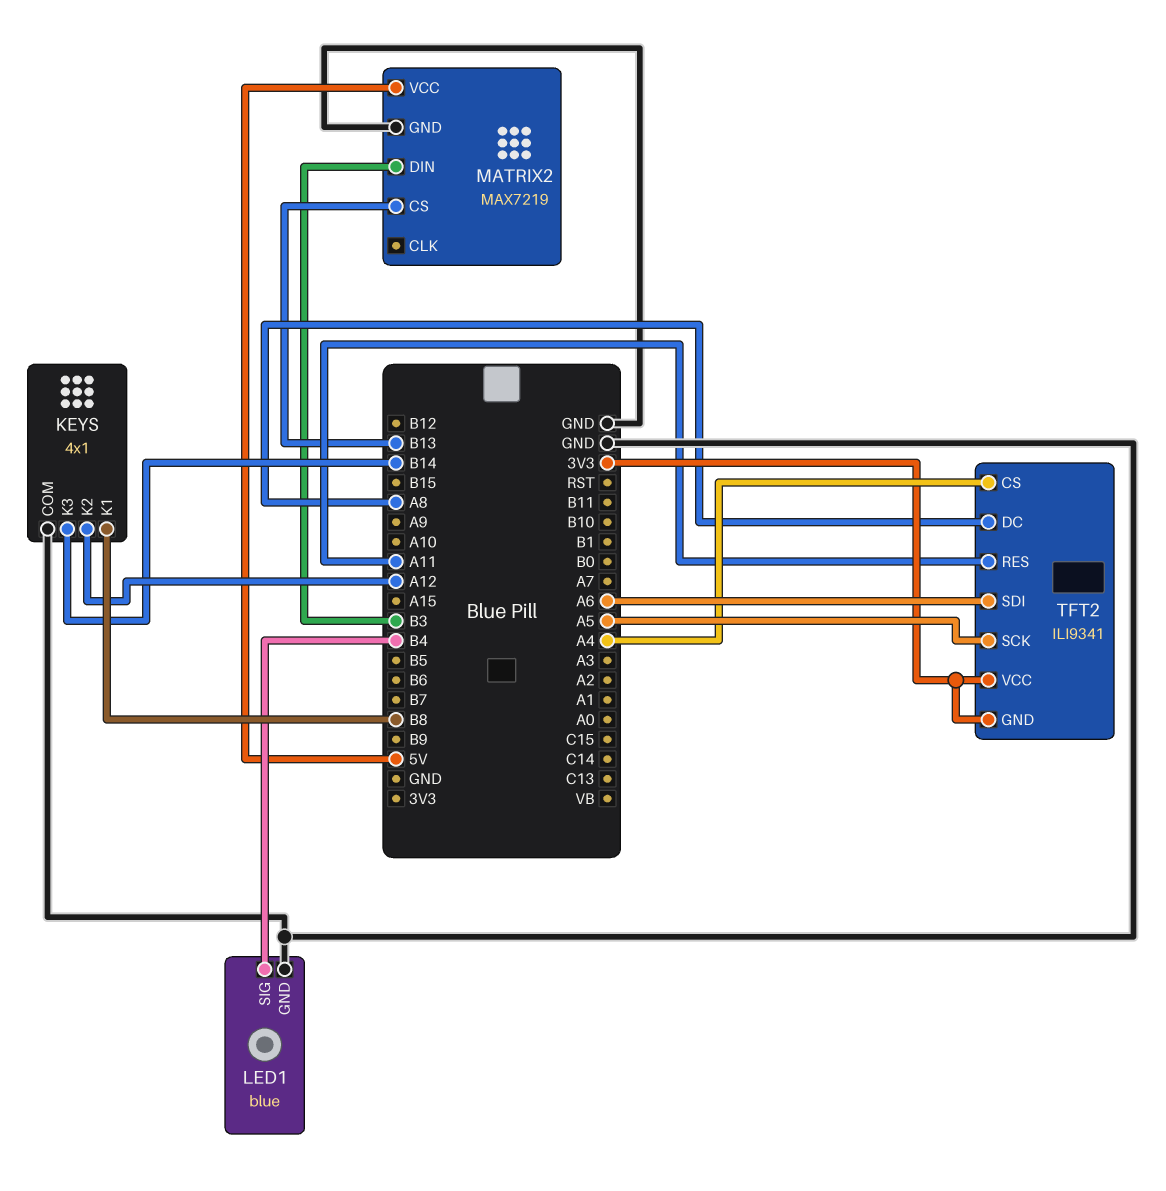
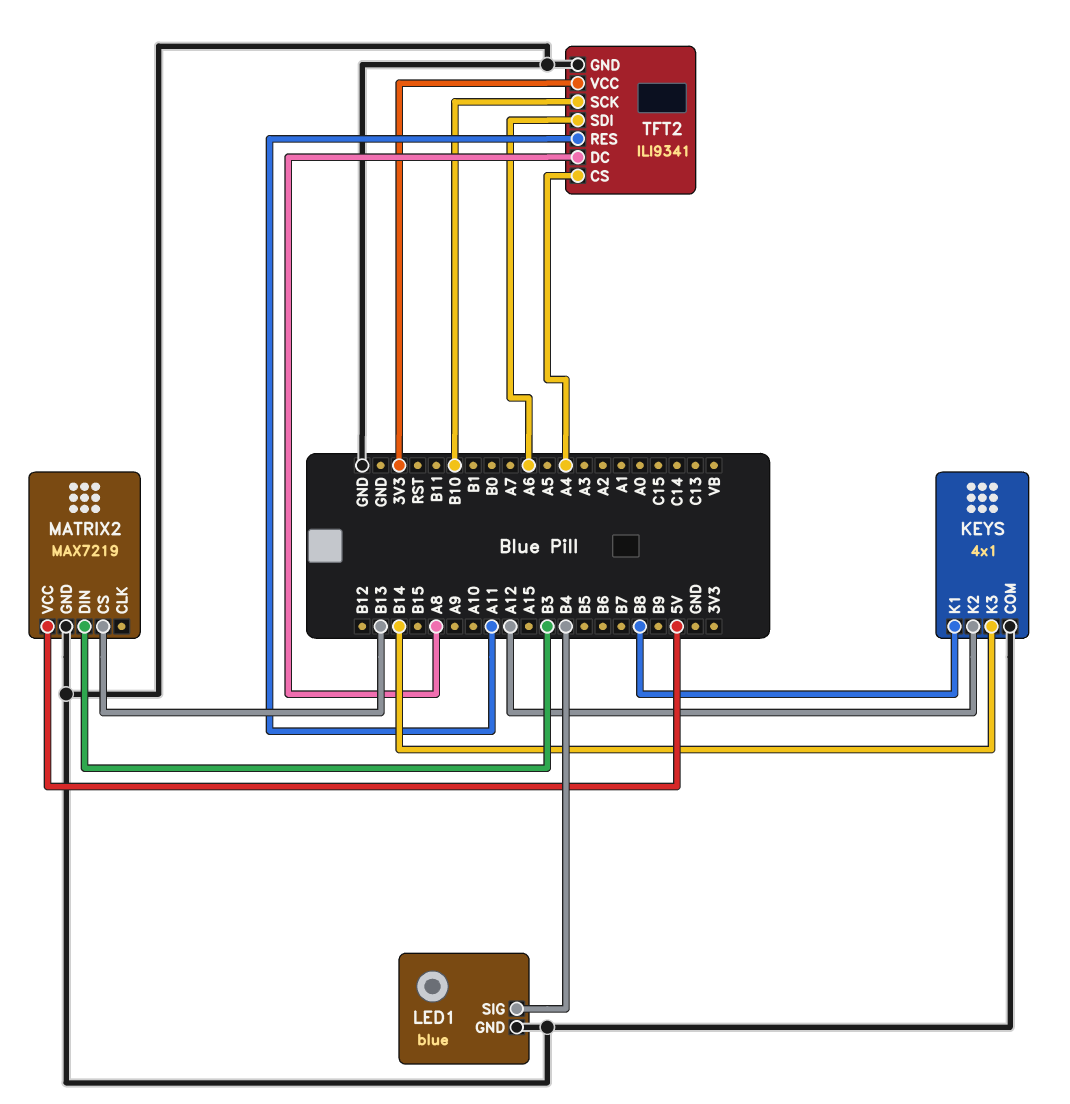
TFT2 pin GND: 3V3 -> GND
TFT2 pin SCK: A5 -> B10

